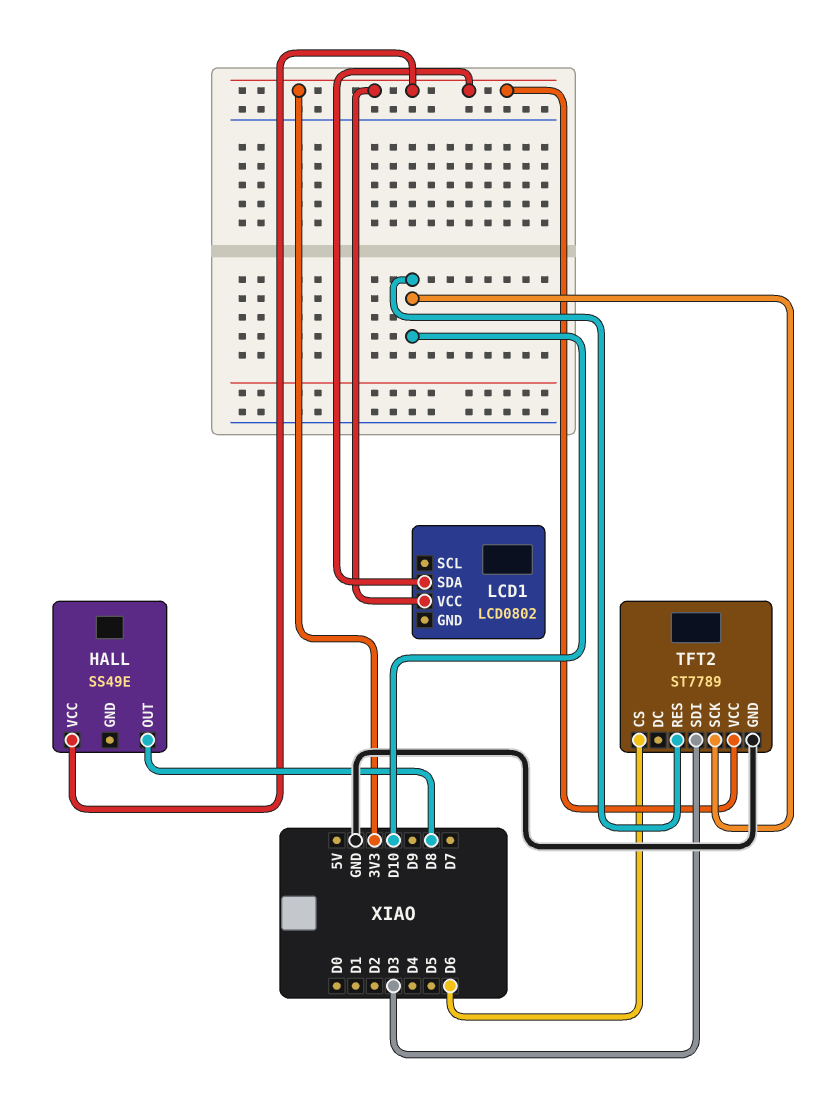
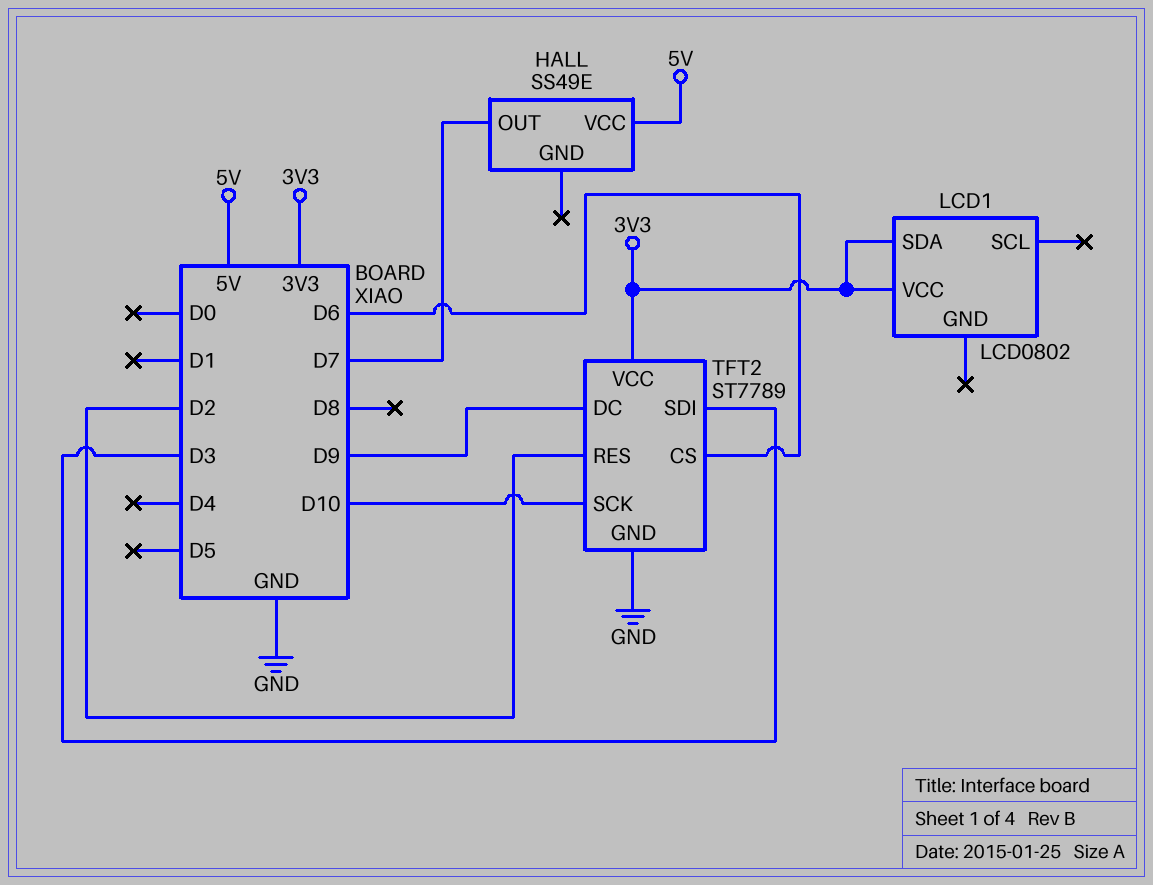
HALL pin OUT: D8 -> D7
HALL pin VCC: 3V3 -> 5V
TFT2 pin DC: none -> D9
TFT2 pin RES: D10 -> D2

